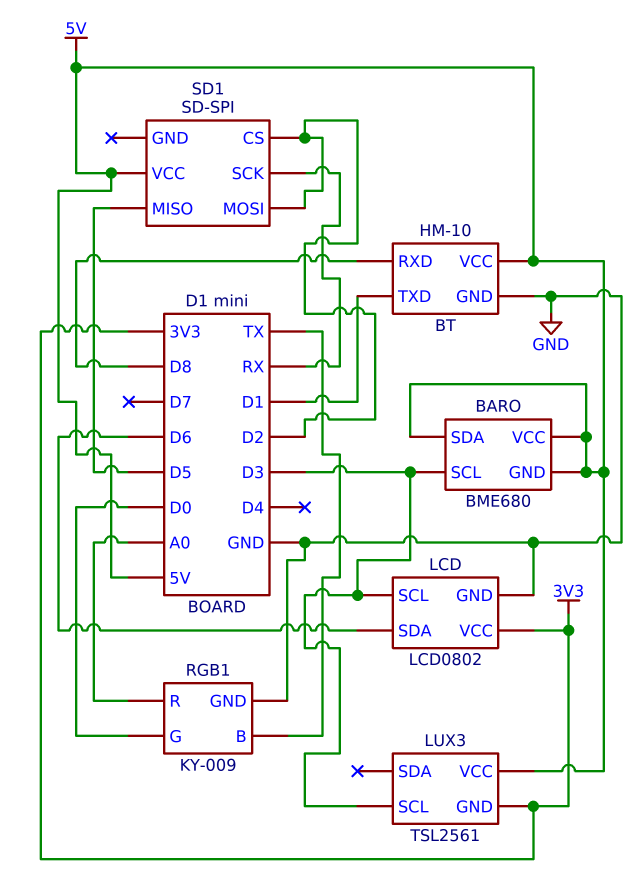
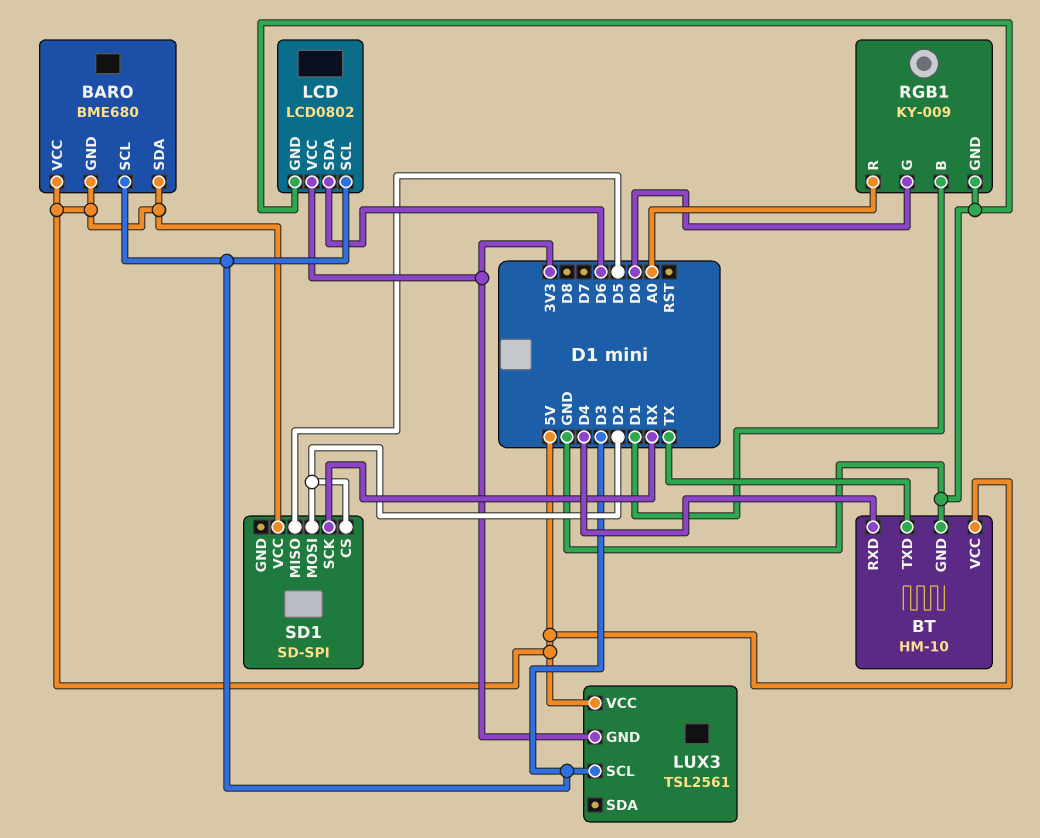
BT pin RXD: D8 -> D4
BT pin TXD: D1 -> TX
RGB1 pin B: TX -> D1

